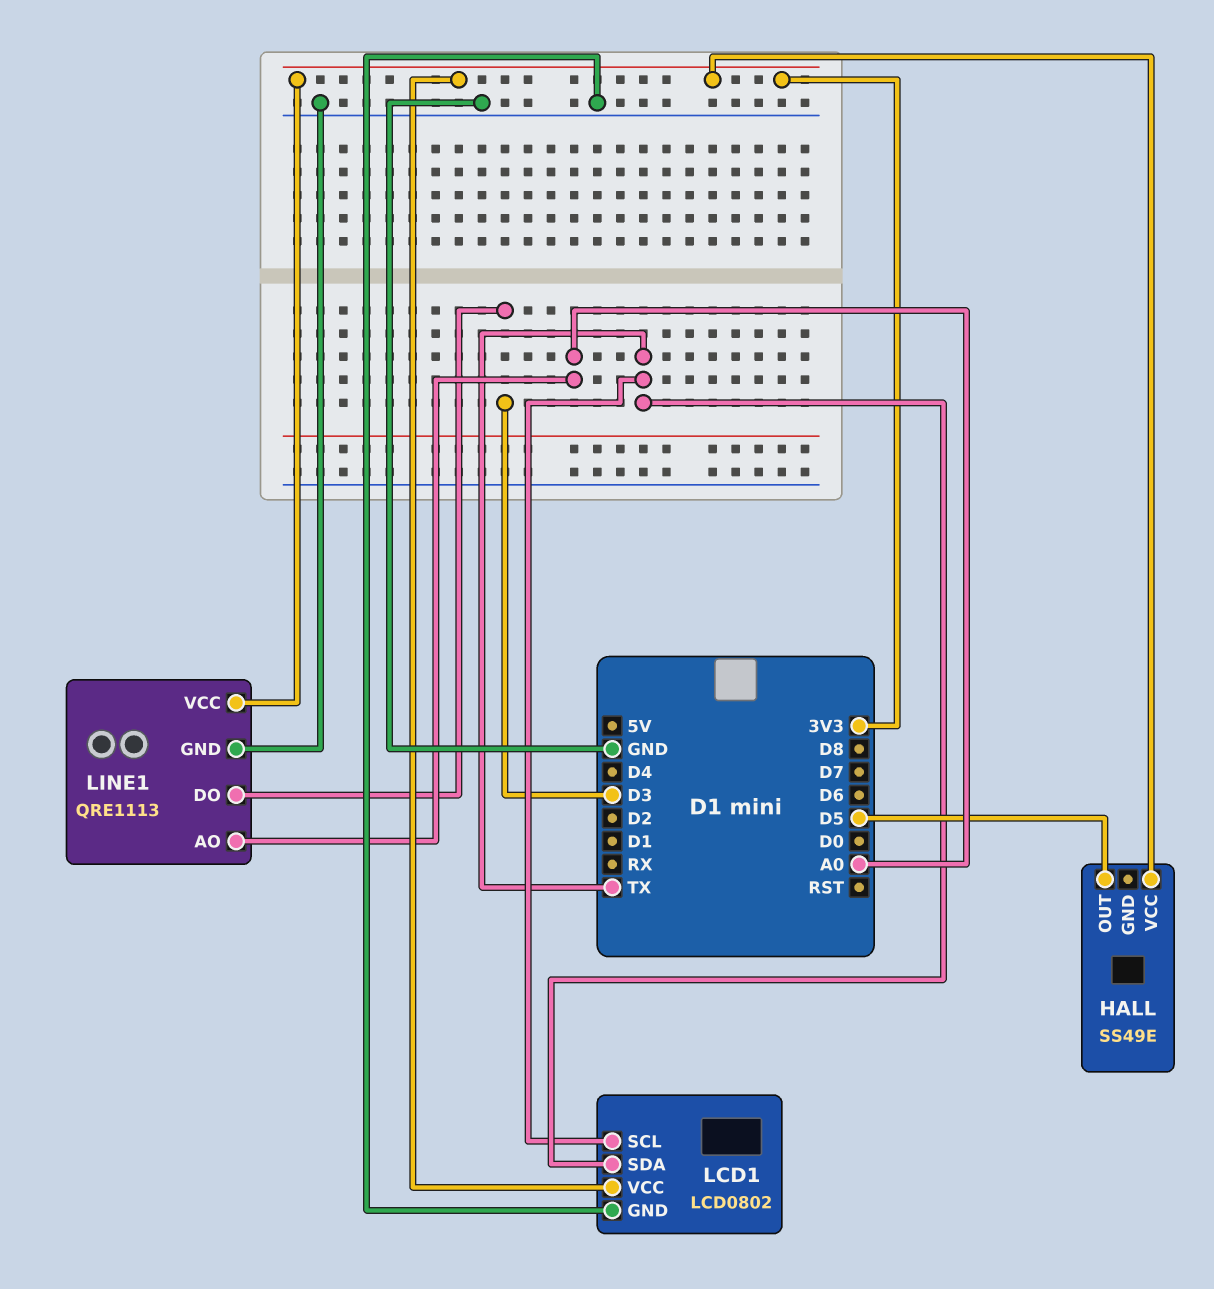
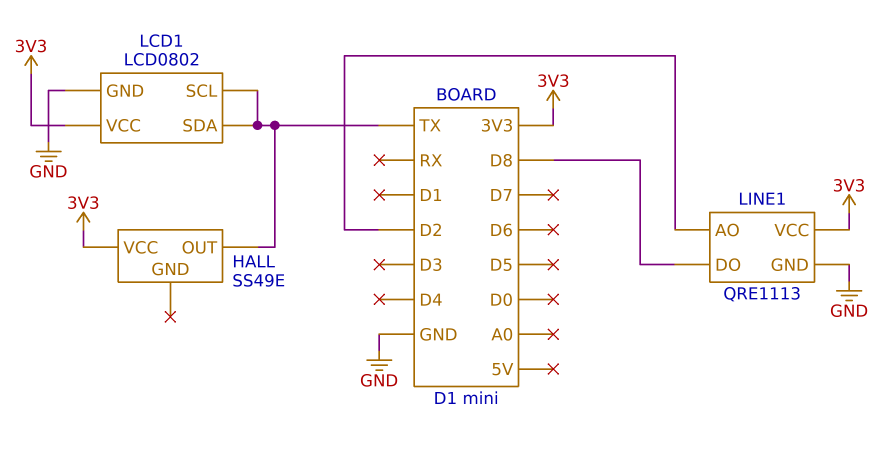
HALL pin OUT: D5 -> TX
LINE1 pin AO: A0 -> D2
LINE1 pin DO: D3 -> D8

